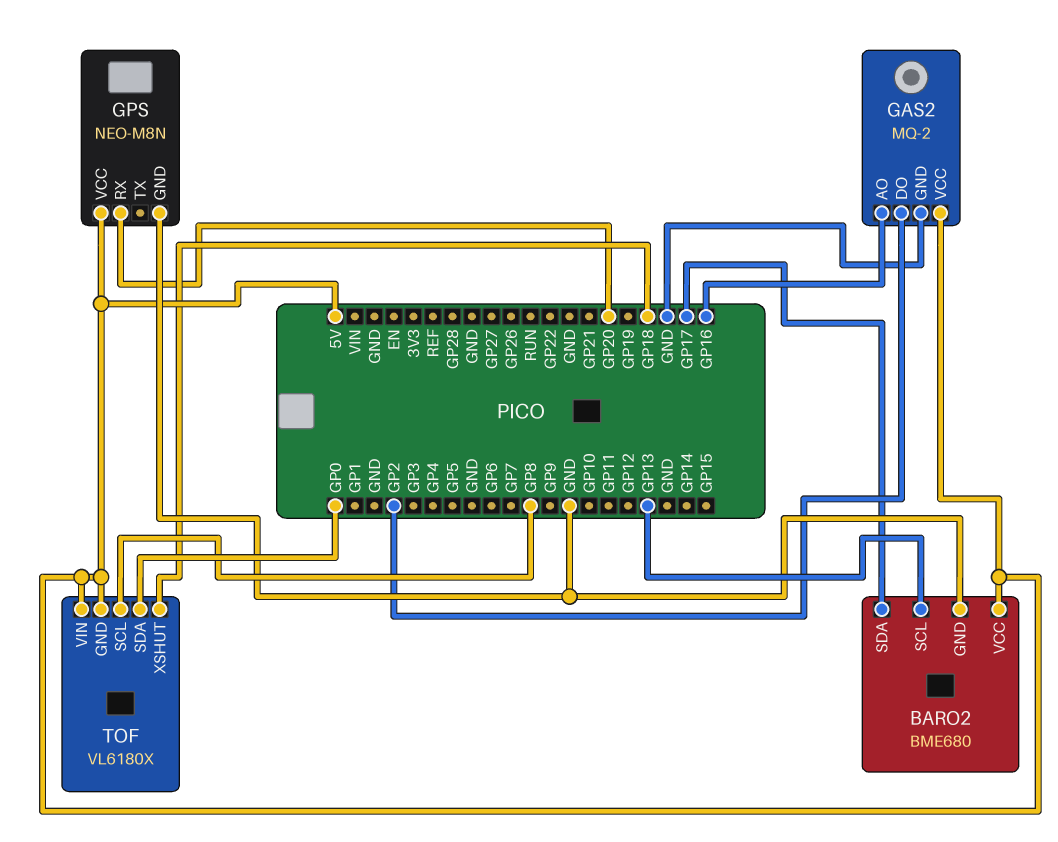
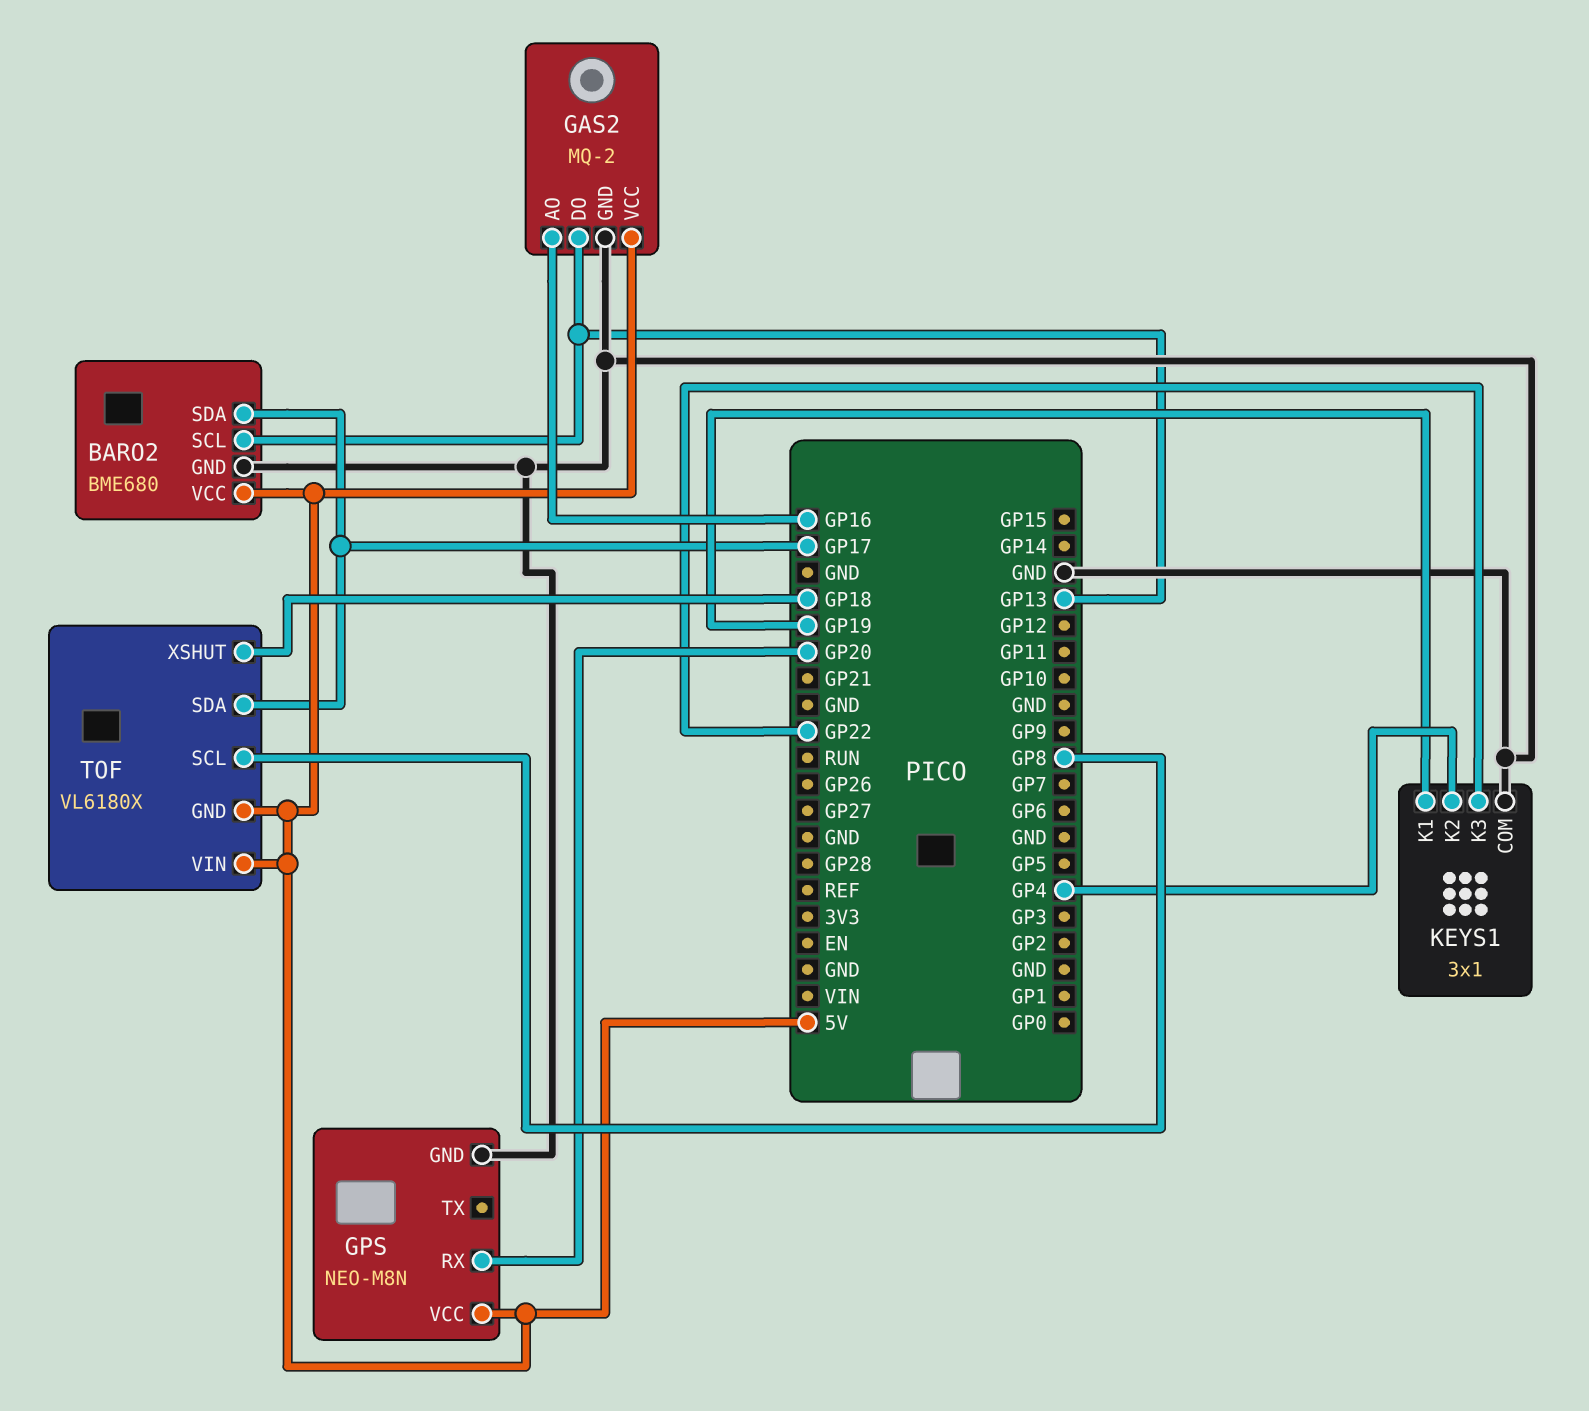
GAS2 pin DO: GP2 -> GP13
KEYS1: none -> 3x1
KEYS1 pin COM: none -> GND
KEYS1 pin K1: none -> GP19
KEYS1 pin K2: none -> GP4
KEYS1 pin K3: none -> GP22
TOF pin SDA: GP0 -> GP17

